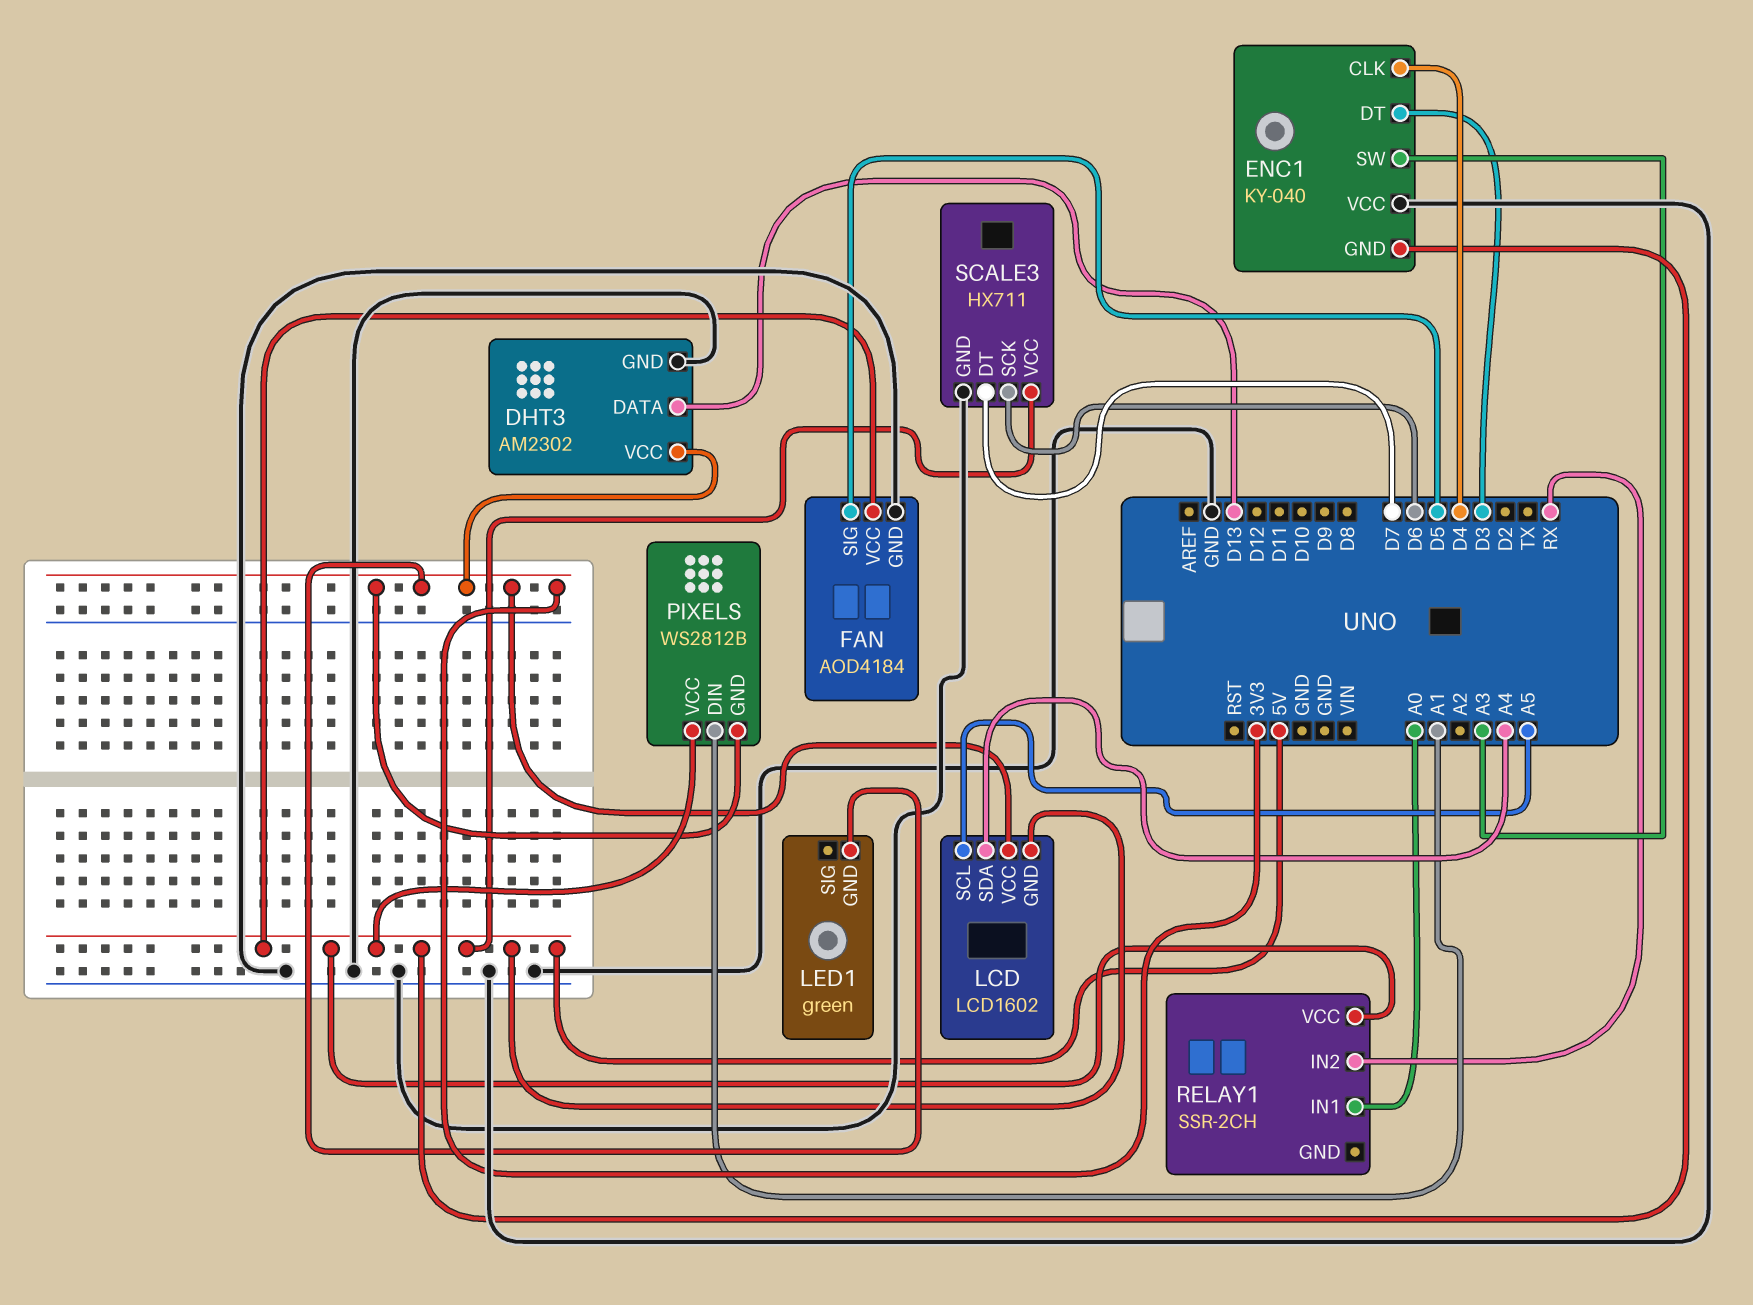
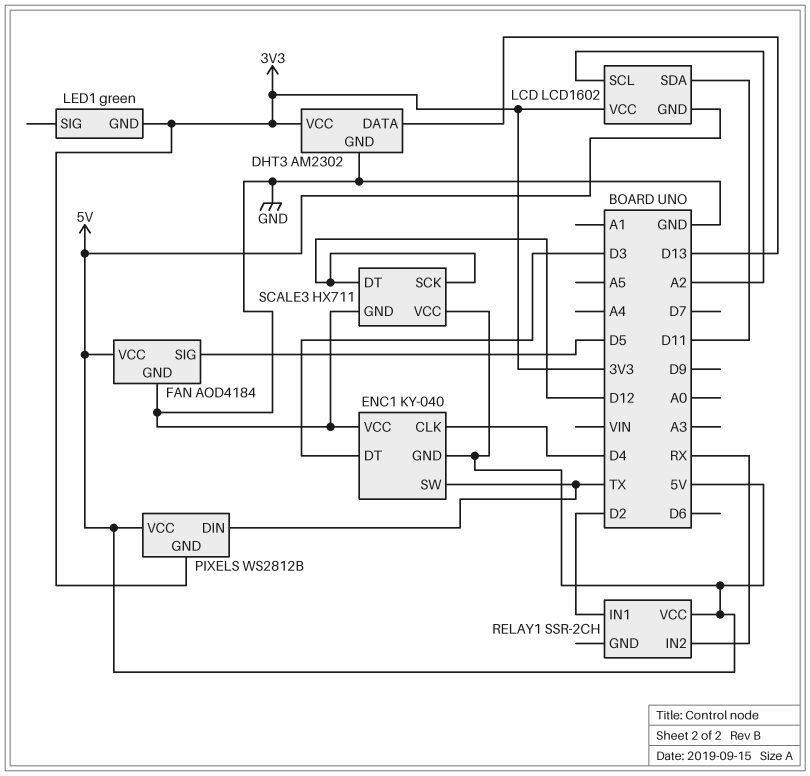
ENC1 pin SW: A3 -> TX
LCD pin SCL: A5 -> A2
LCD pin SDA: A4 -> D11
PIXELS pin DIN: A1 -> TX
RELAY1 pin IN1: A0 -> D2
SCALE3 pin DT: D7 -> D12
SCALE3 pin SCK: D6 -> D12

